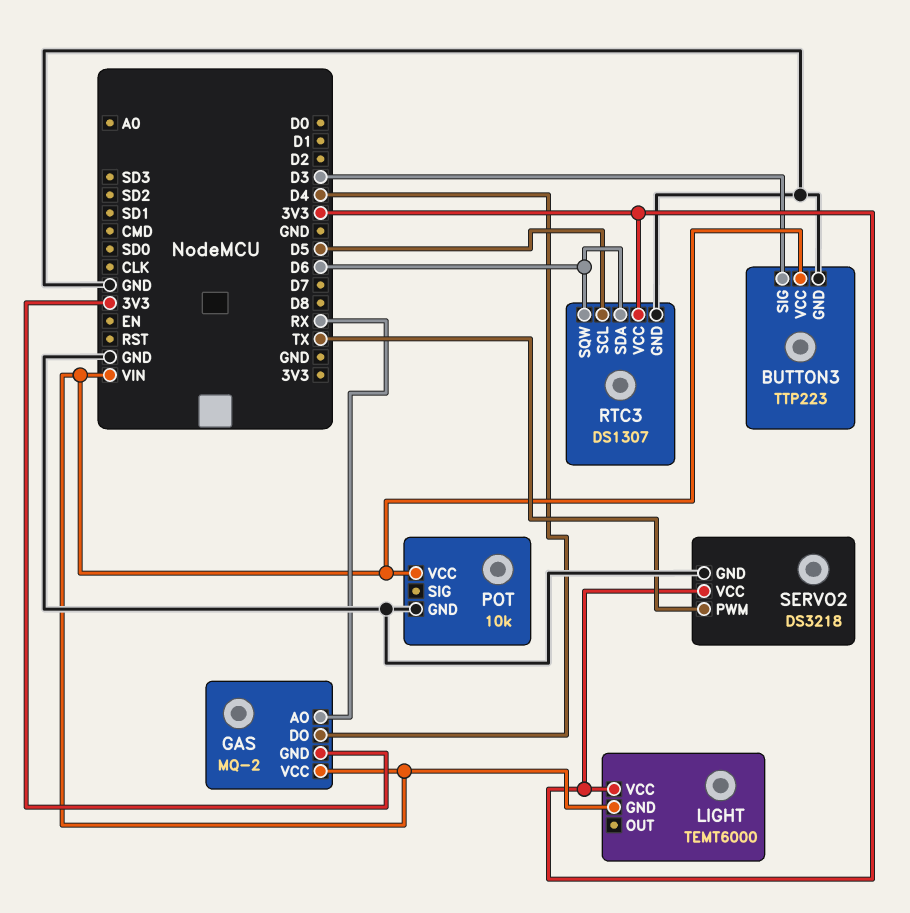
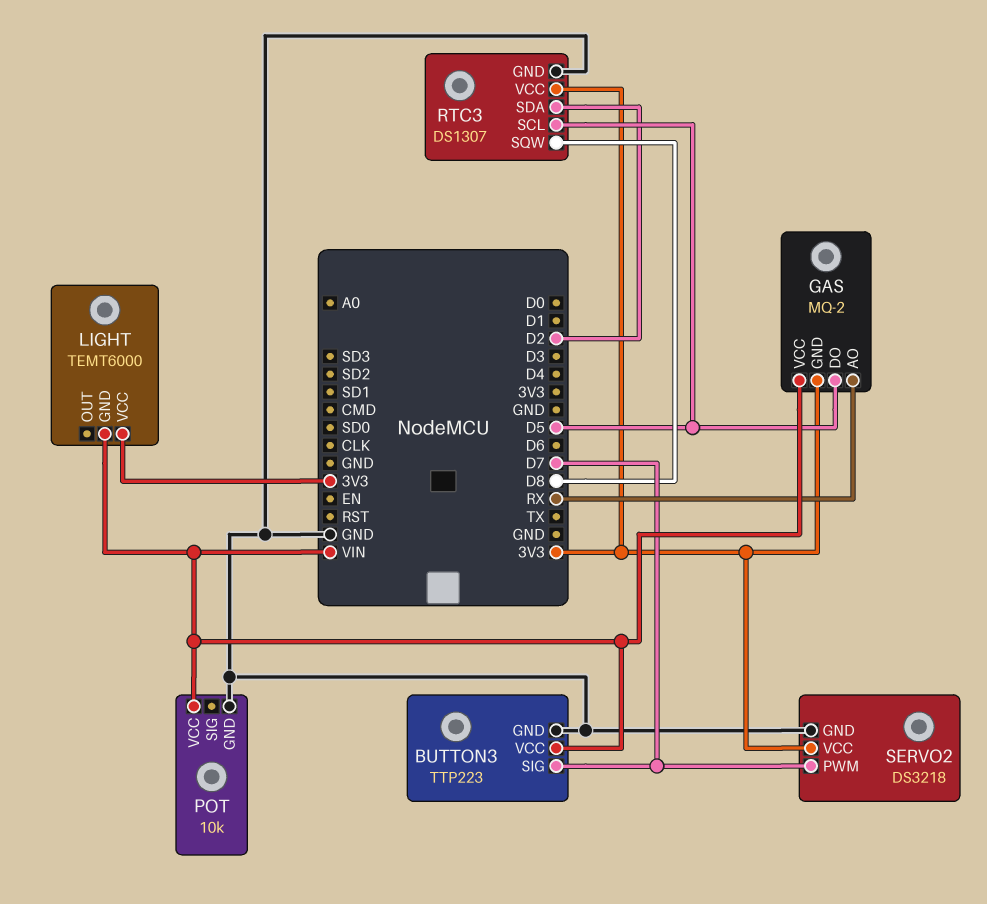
BUTTON3 pin SIG: D3 -> D7
GAS pin DO: D4 -> D5
RTC3 pin SDA: D6 -> D2
RTC3 pin SQW: D6 -> D8
SERVO2 pin PWM: TX -> D7

